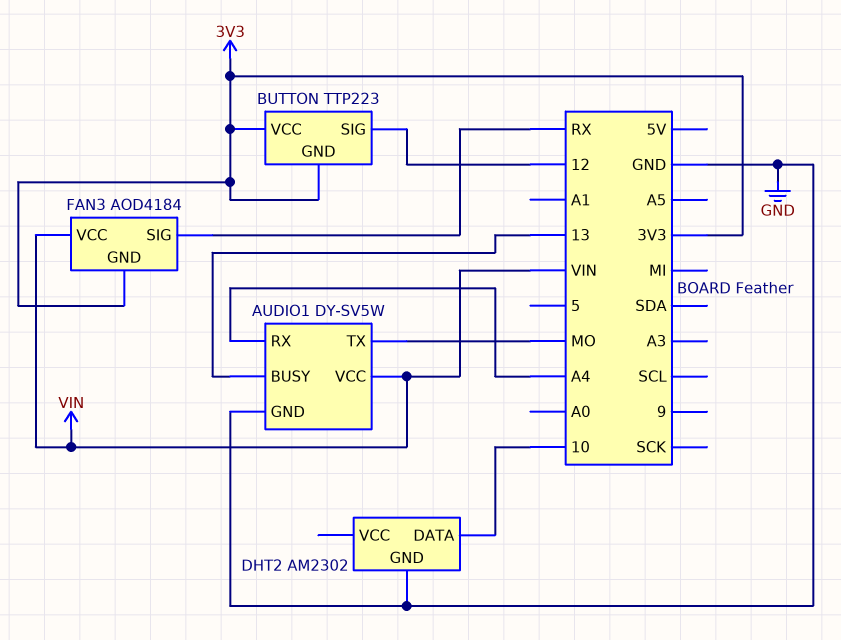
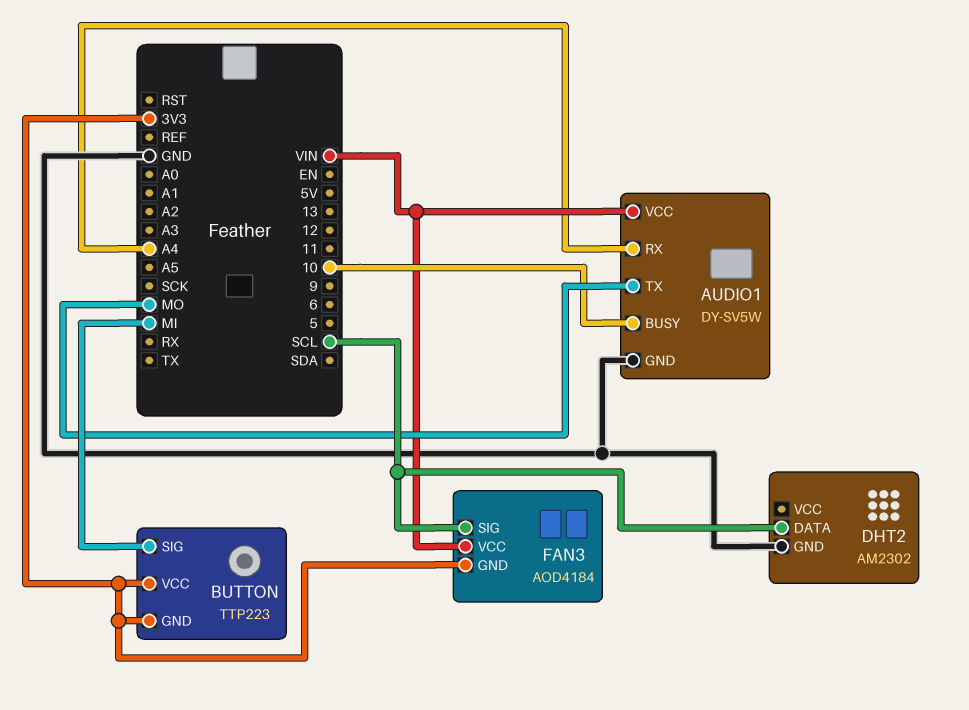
AUDIO1 pin BUSY: 13 -> 10
BUTTON pin SIG: 12 -> MI
DHT2 pin DATA: 10 -> SCL
FAN3 pin SIG: RX -> SCL

